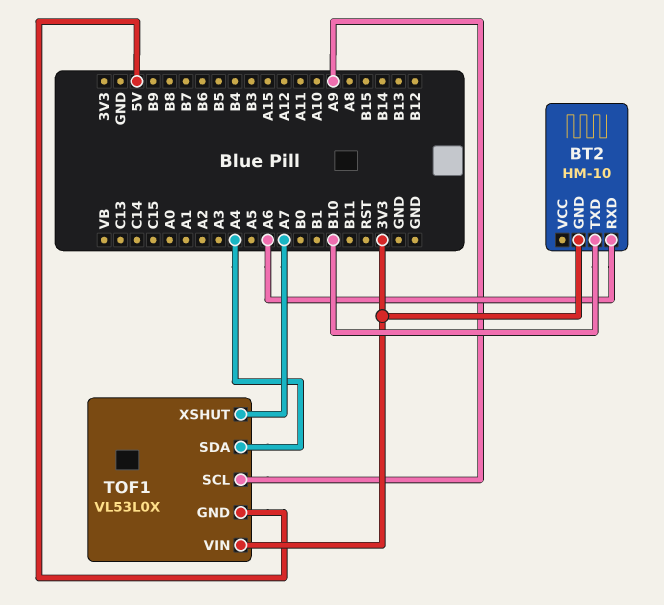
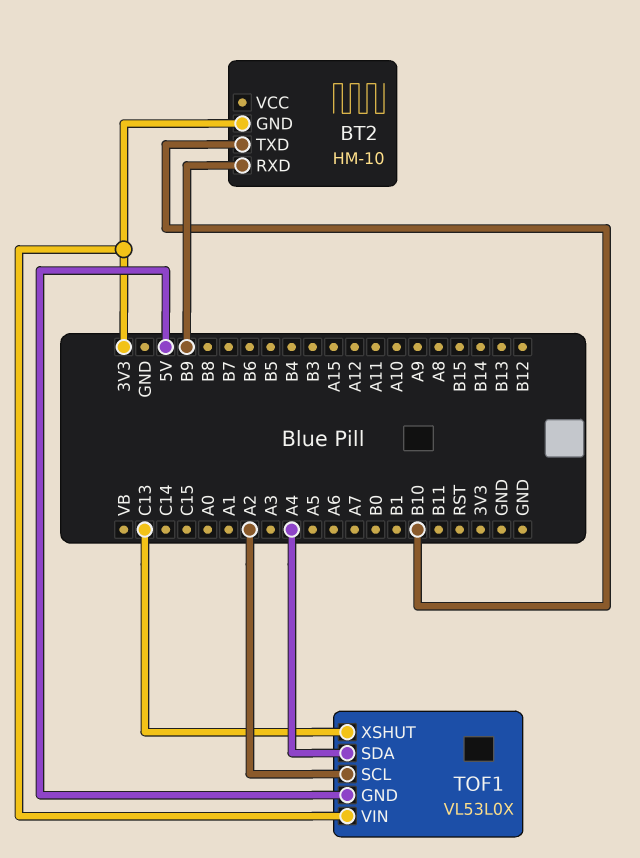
BT2 pin RXD: A6 -> B9
TOF1 pin SCL: A9 -> A2
TOF1 pin XSHUT: A7 -> C13

